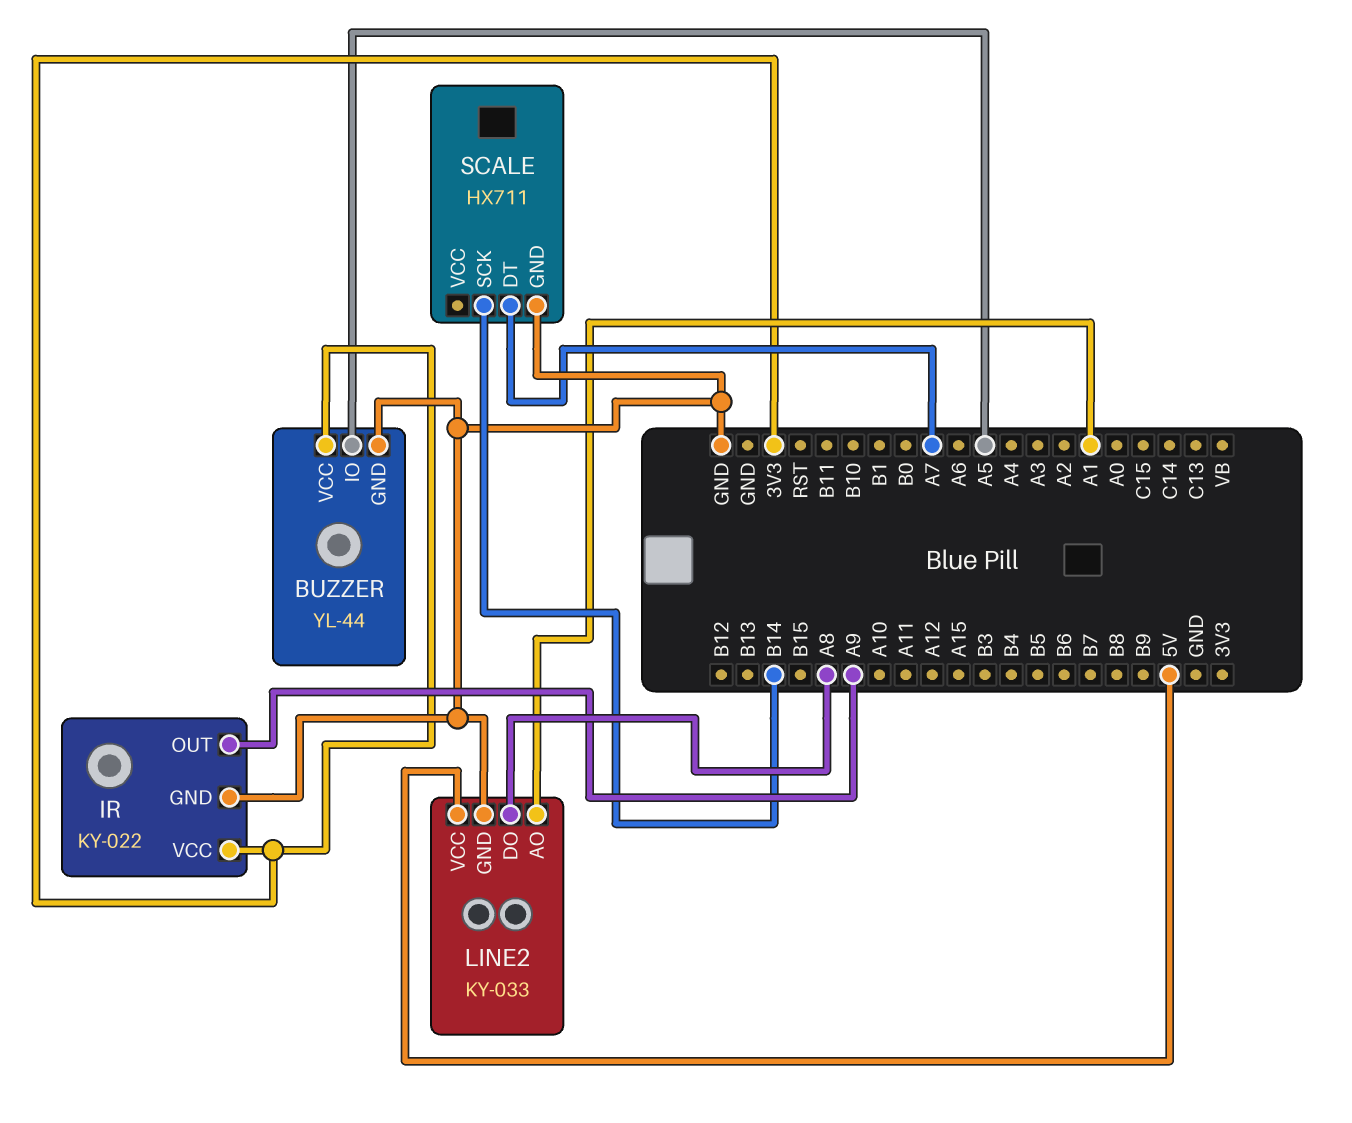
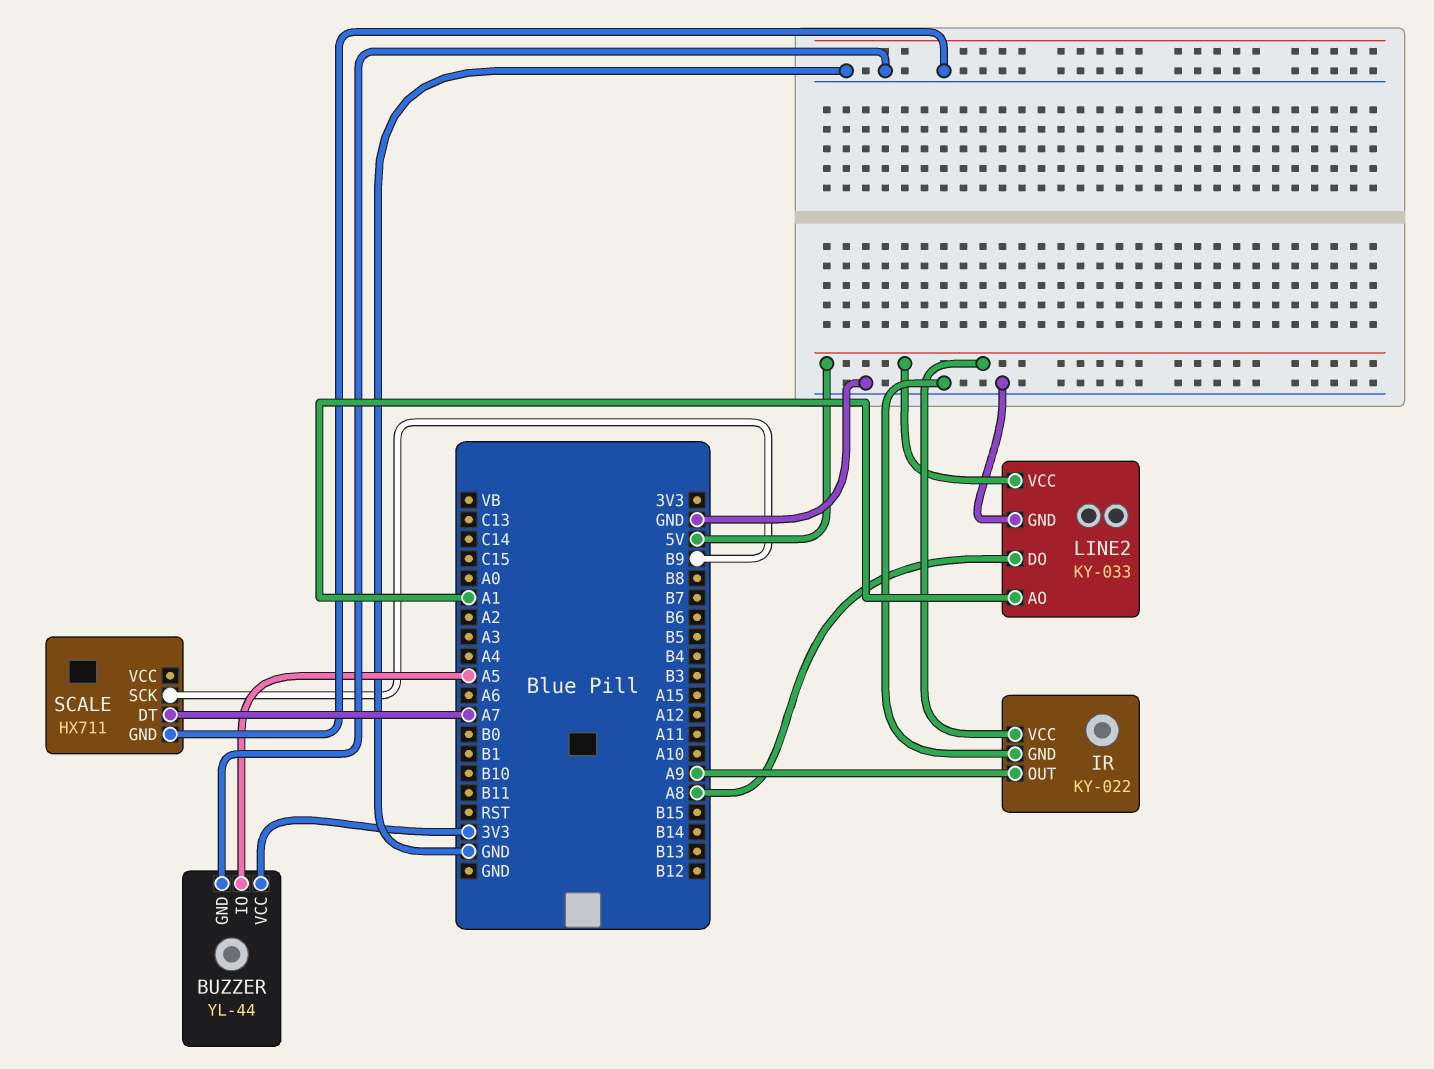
IR pin VCC: 3V3 -> 5V
SCALE pin SCK: B14 -> B9

